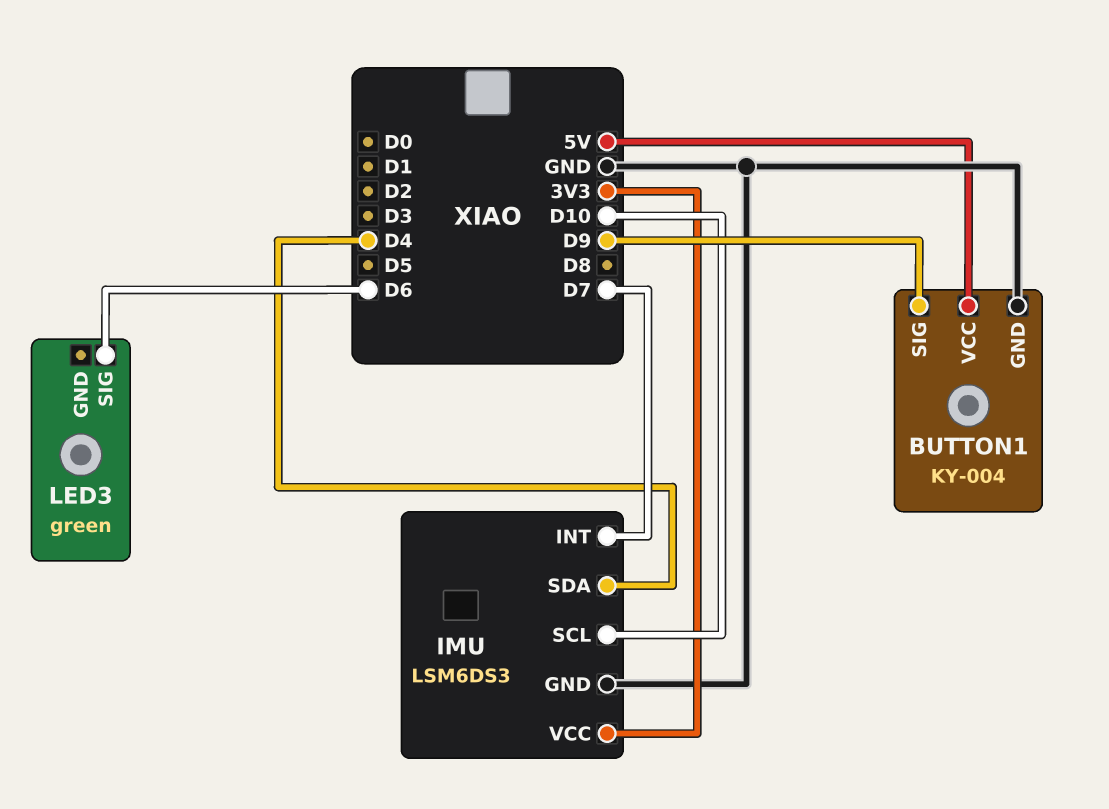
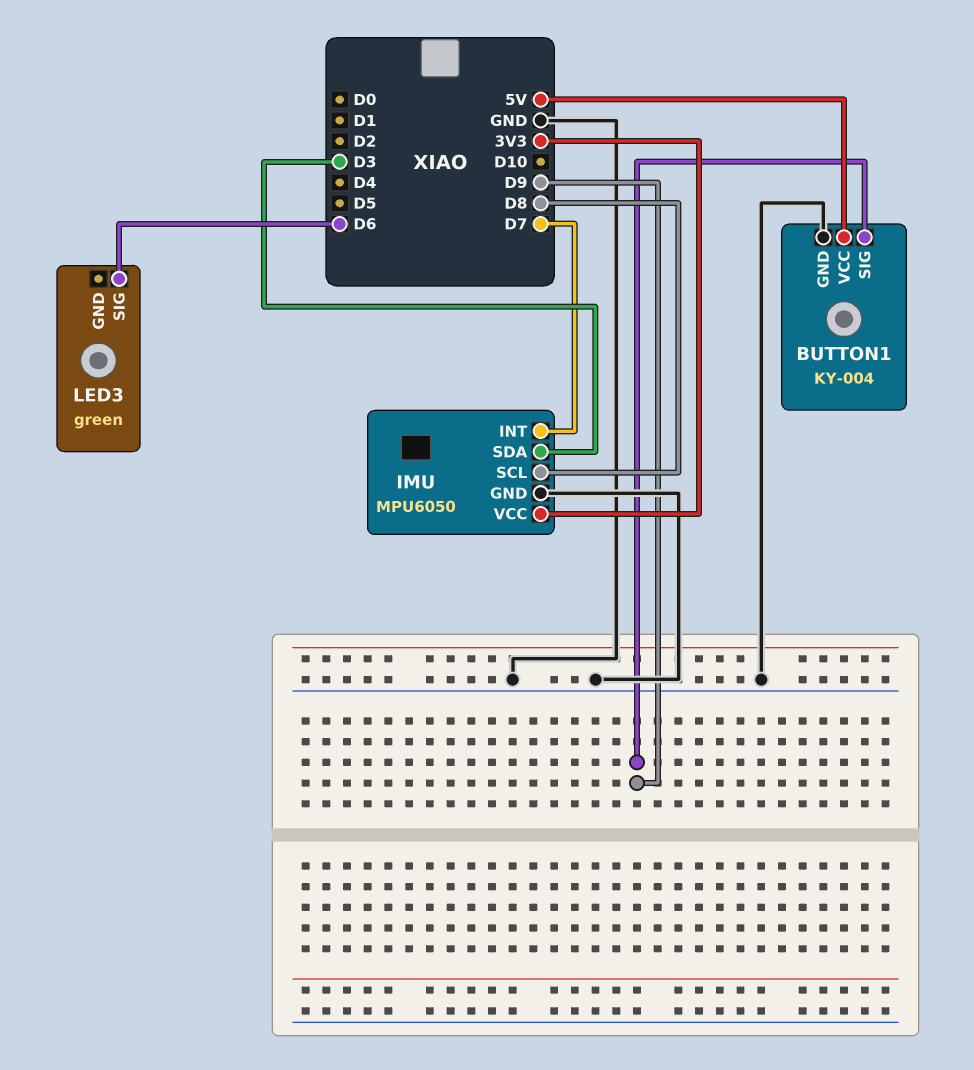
IMU: LSM6DS3 -> MPU6050
IMU pin SCL: D10 -> D8
IMU pin SDA: D4 -> D3

